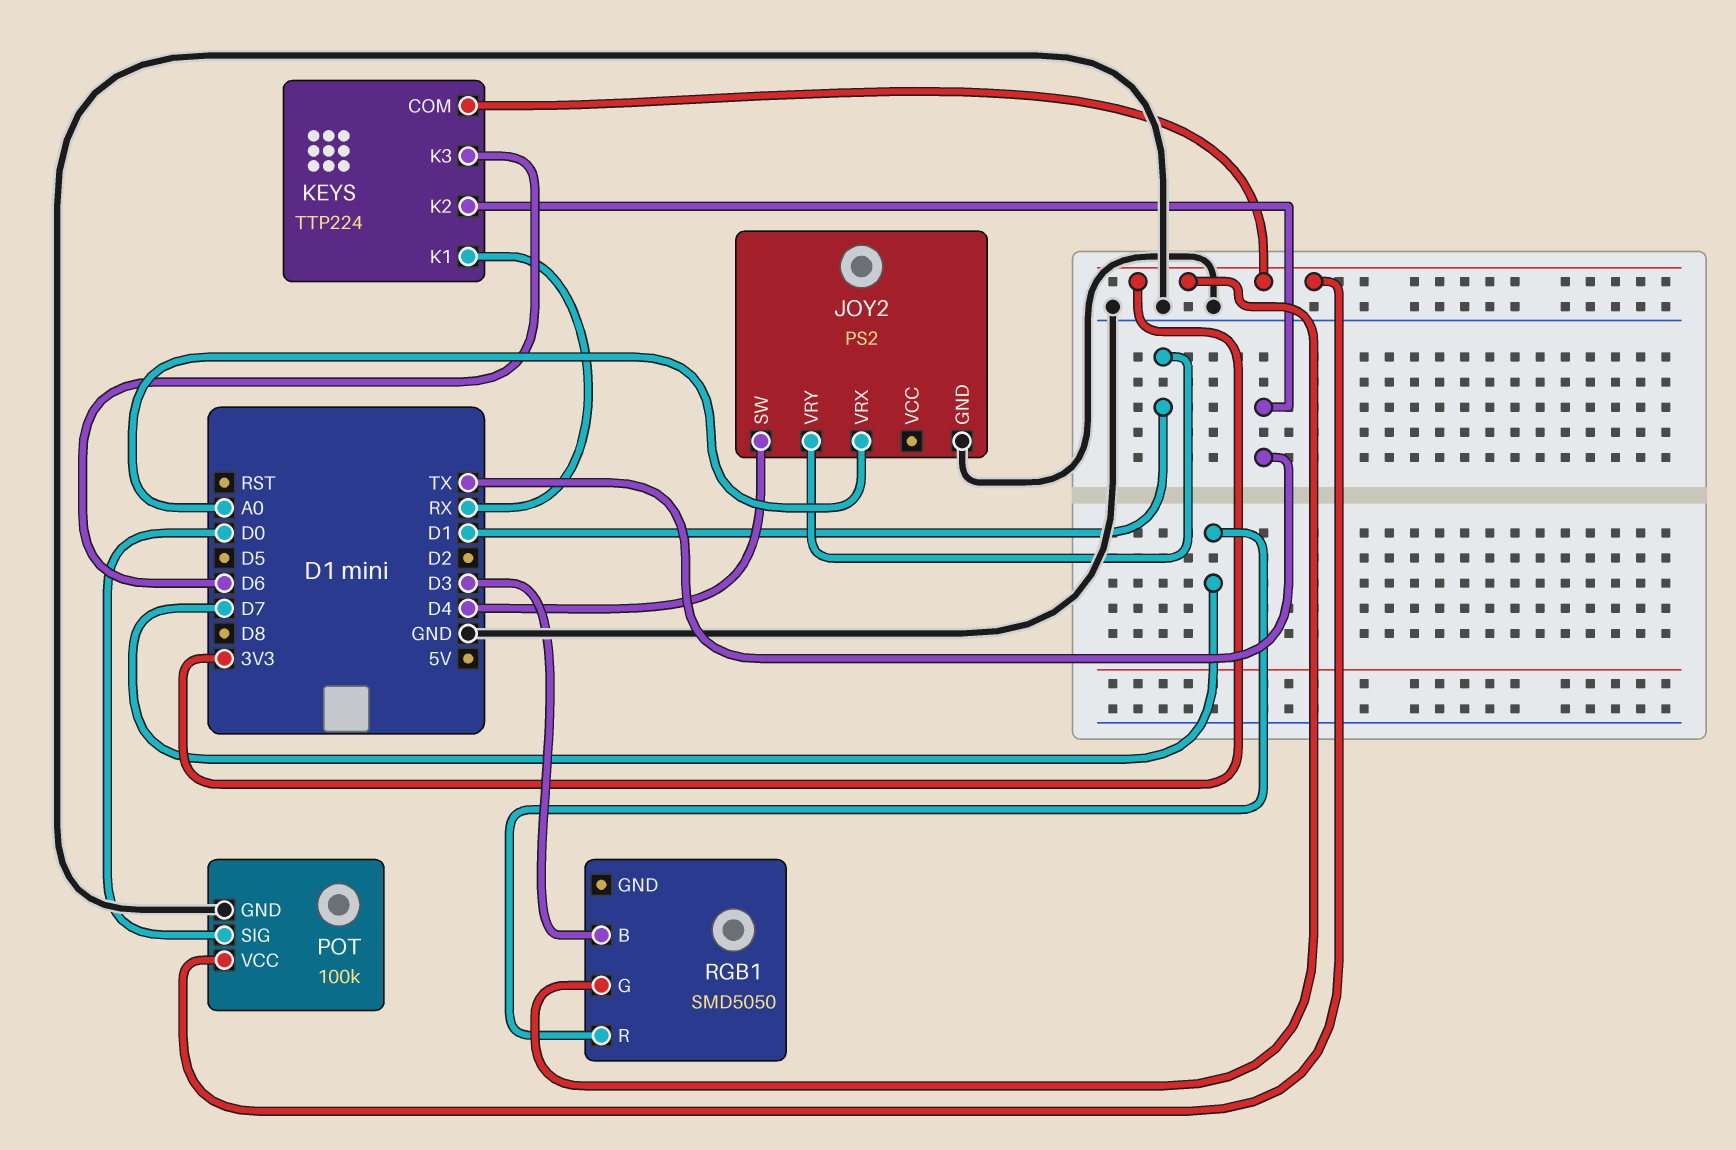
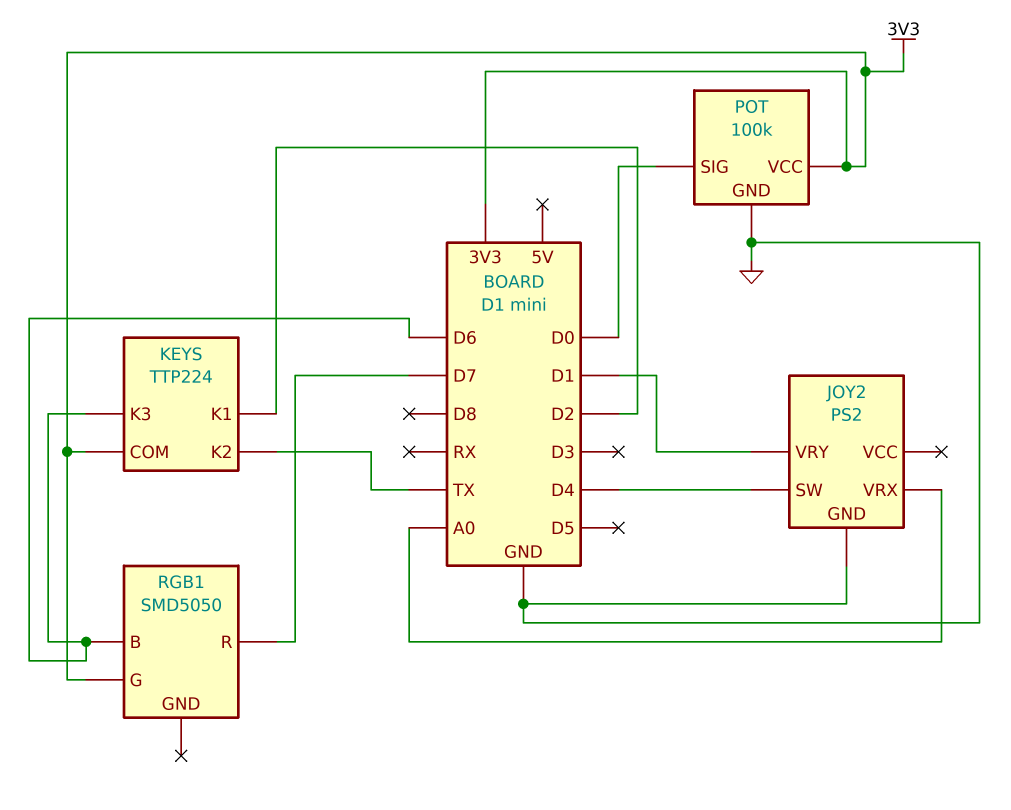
KEYS pin K1: RX -> D2
RGB1 pin B: D3 -> D6

